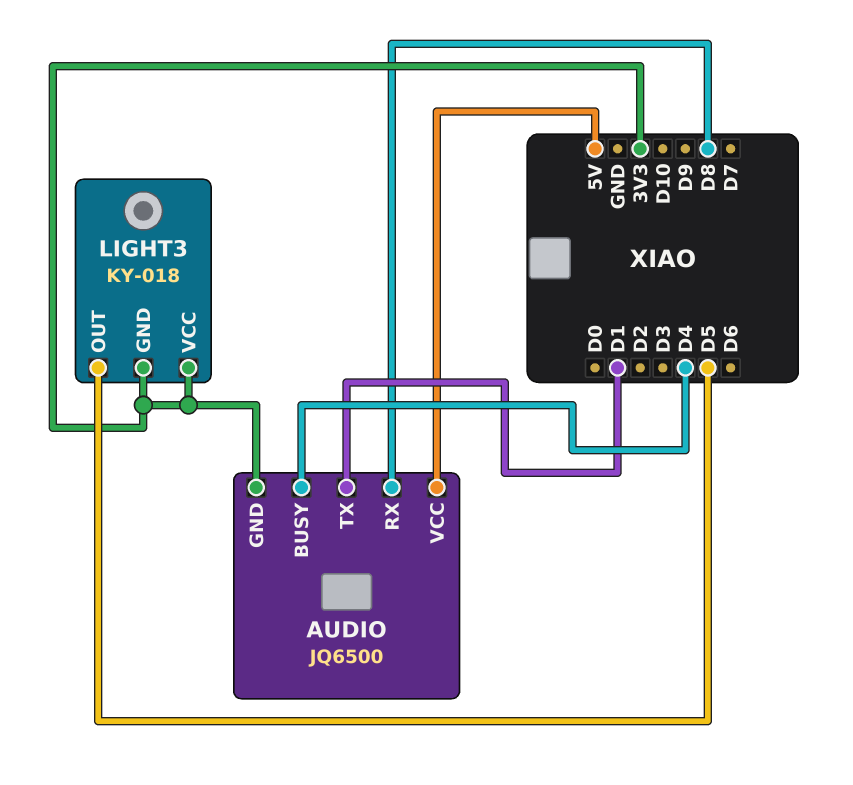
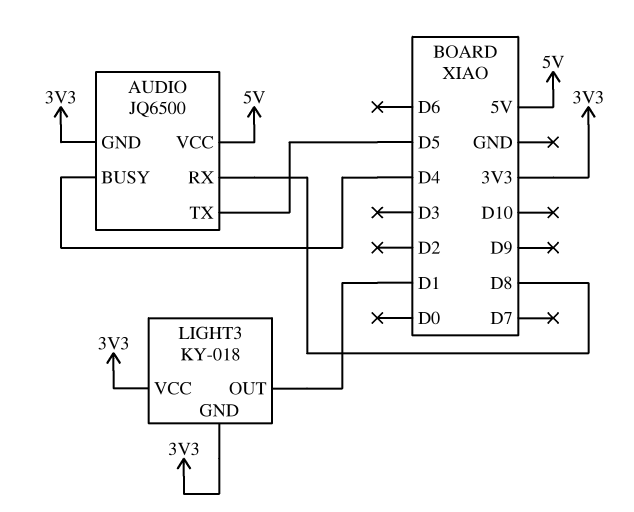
AUDIO pin TX: D1 -> D5
LIGHT3 pin OUT: D5 -> D1

